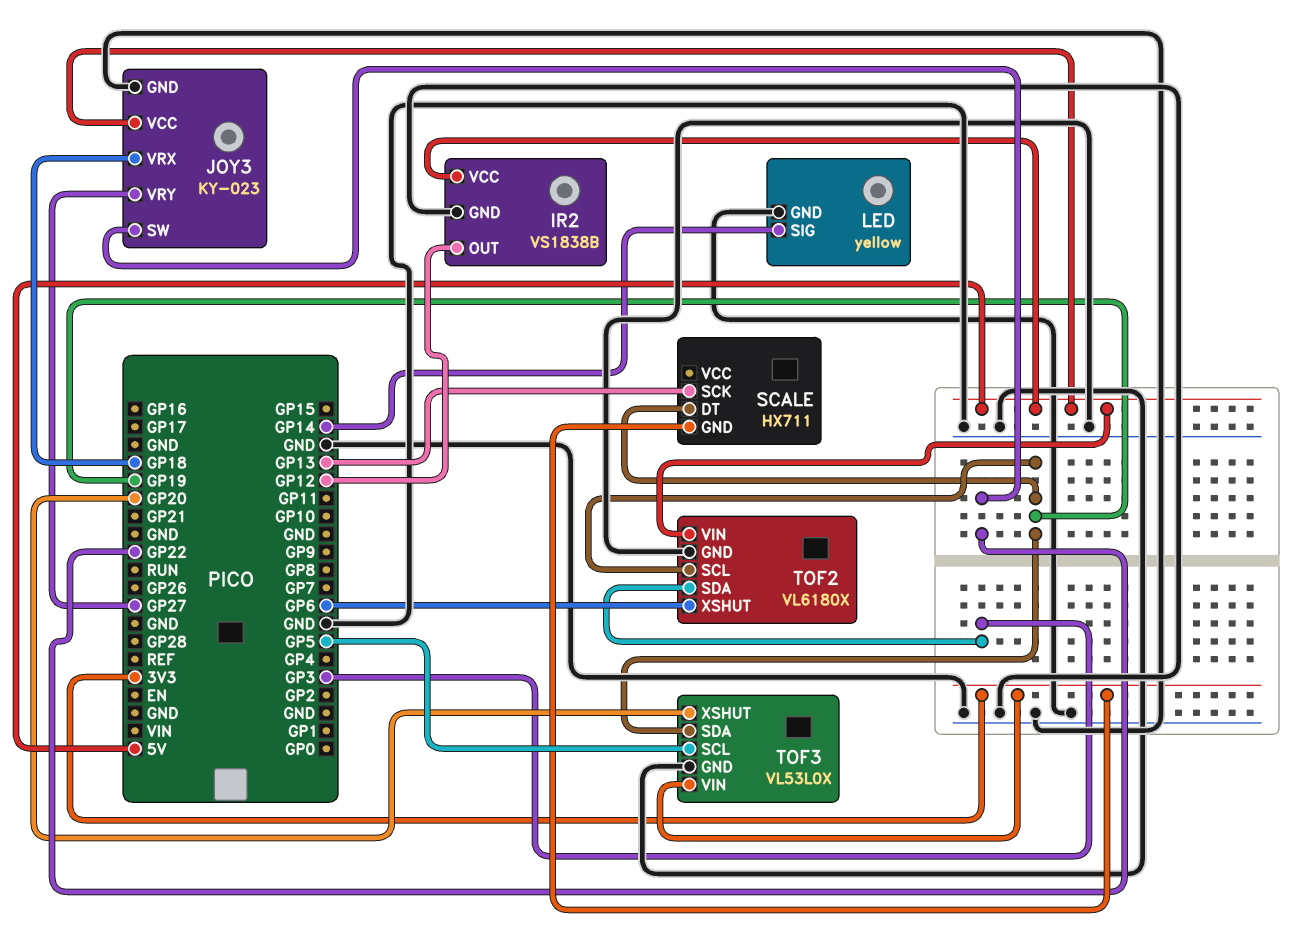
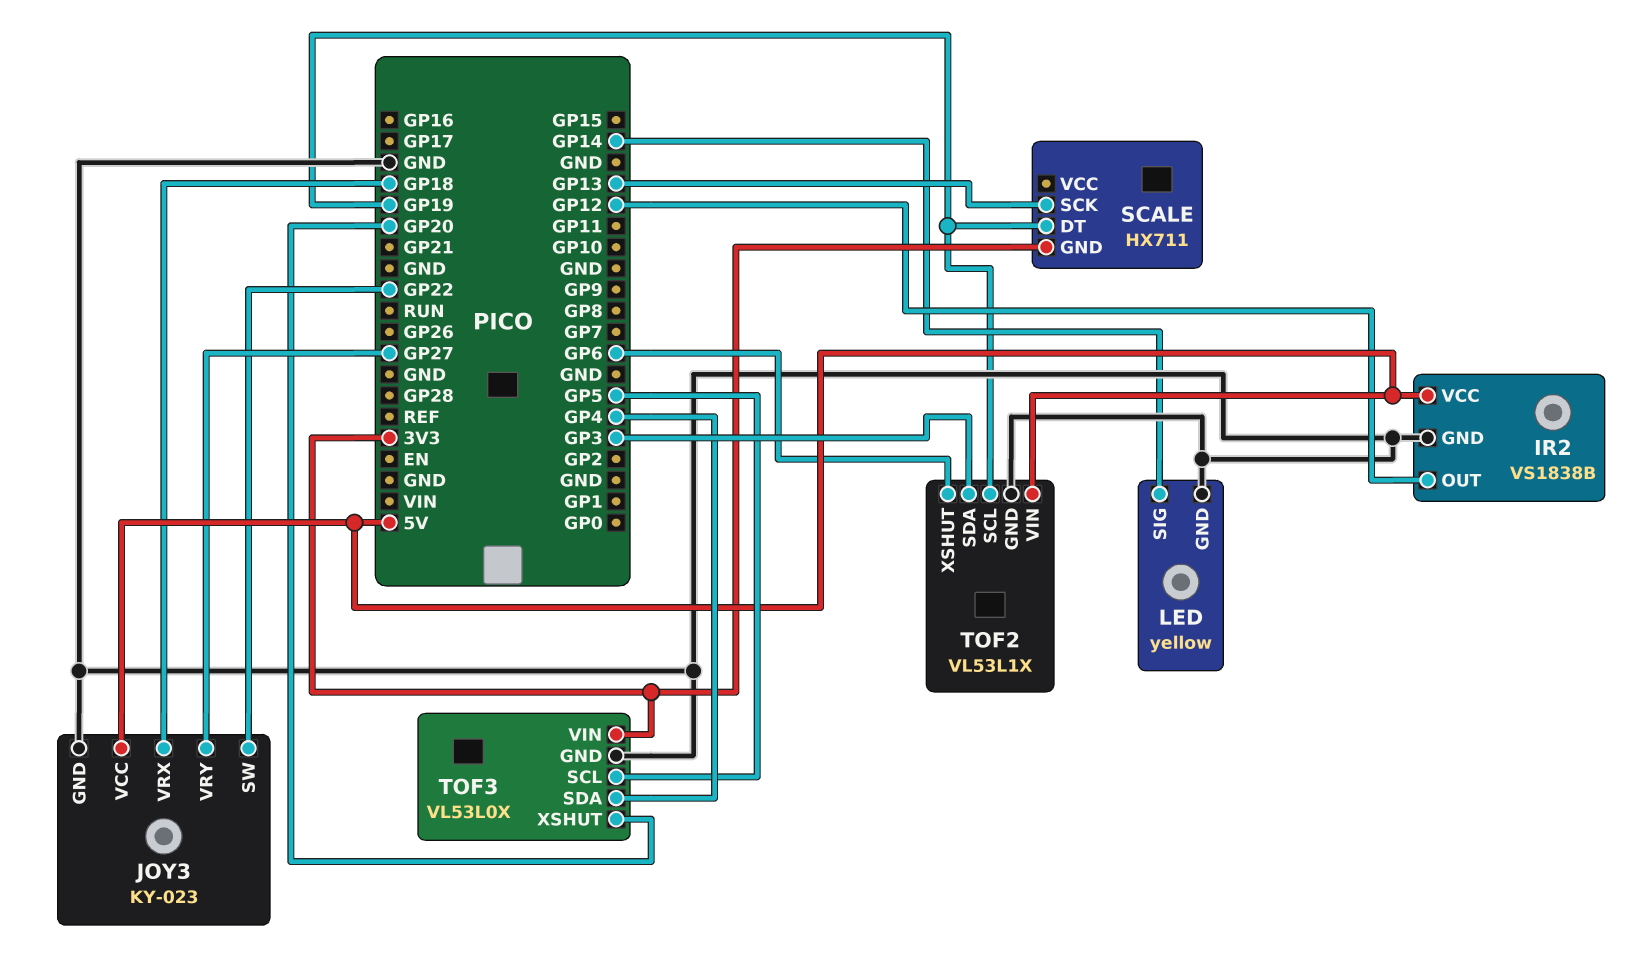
TOF2: VL6180X -> VL53L1X
TOF3 pin SDA: GP19 -> GP4

